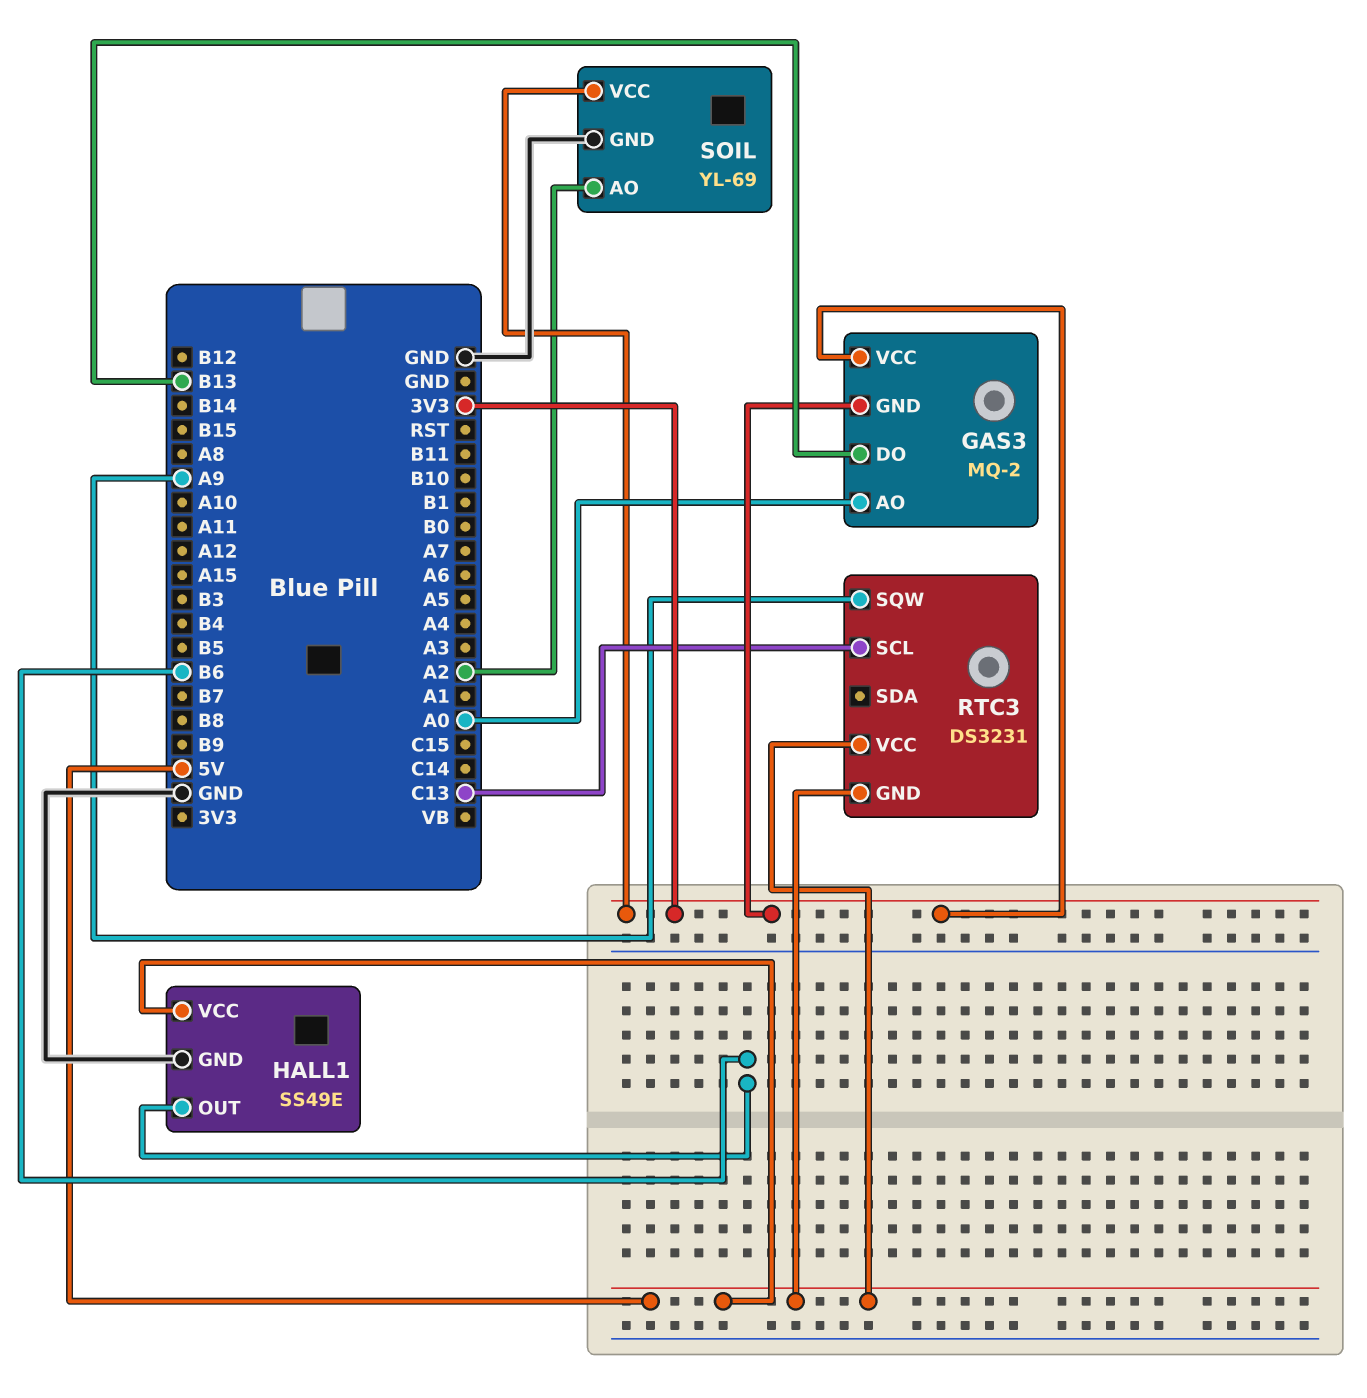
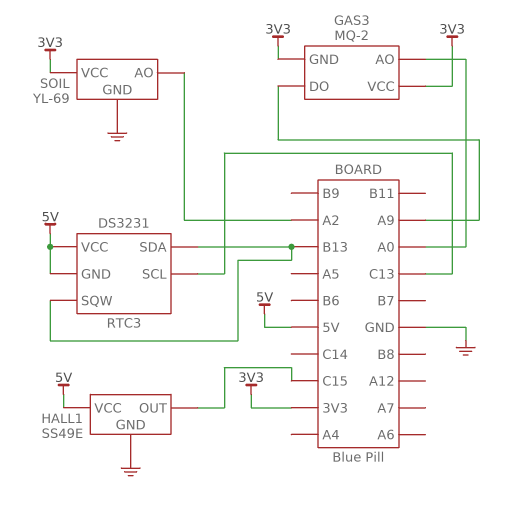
GAS3 pin DO: B13 -> A9
HALL1 pin OUT: B6 -> C15
RTC3 pin SDA: none -> B13
RTC3 pin SQW: A9 -> B13

